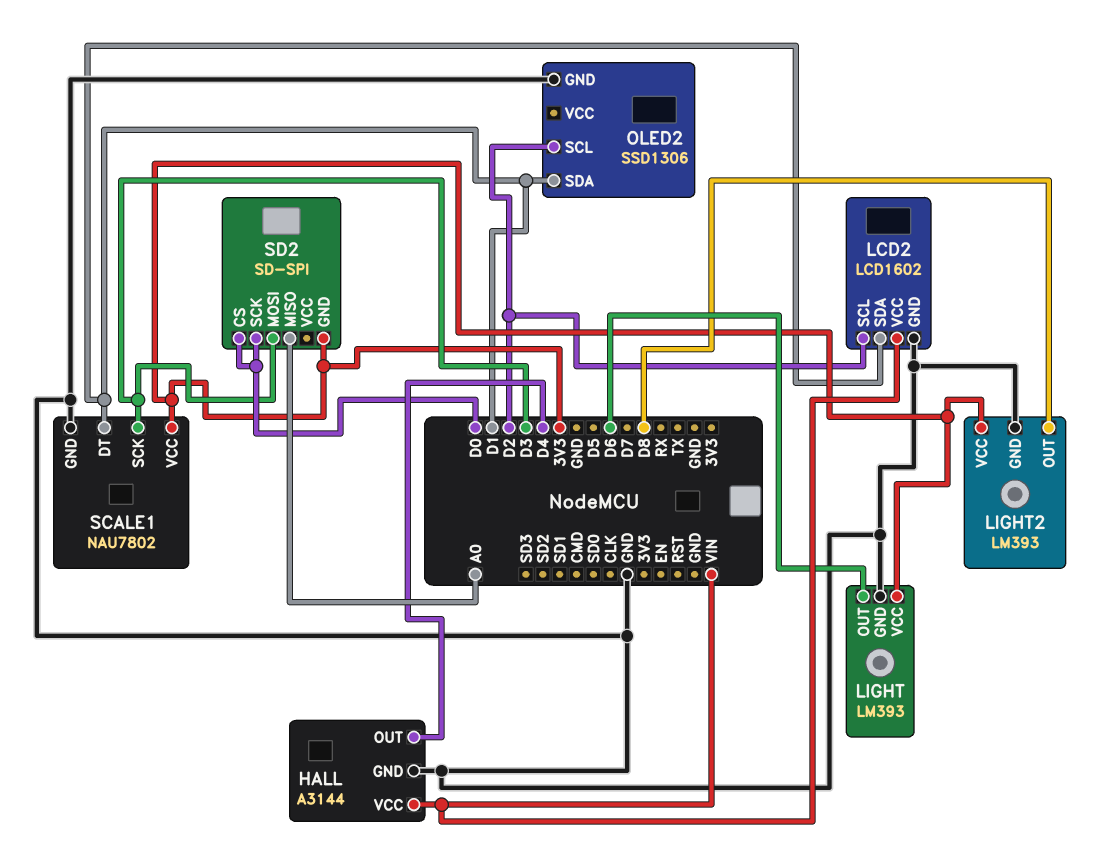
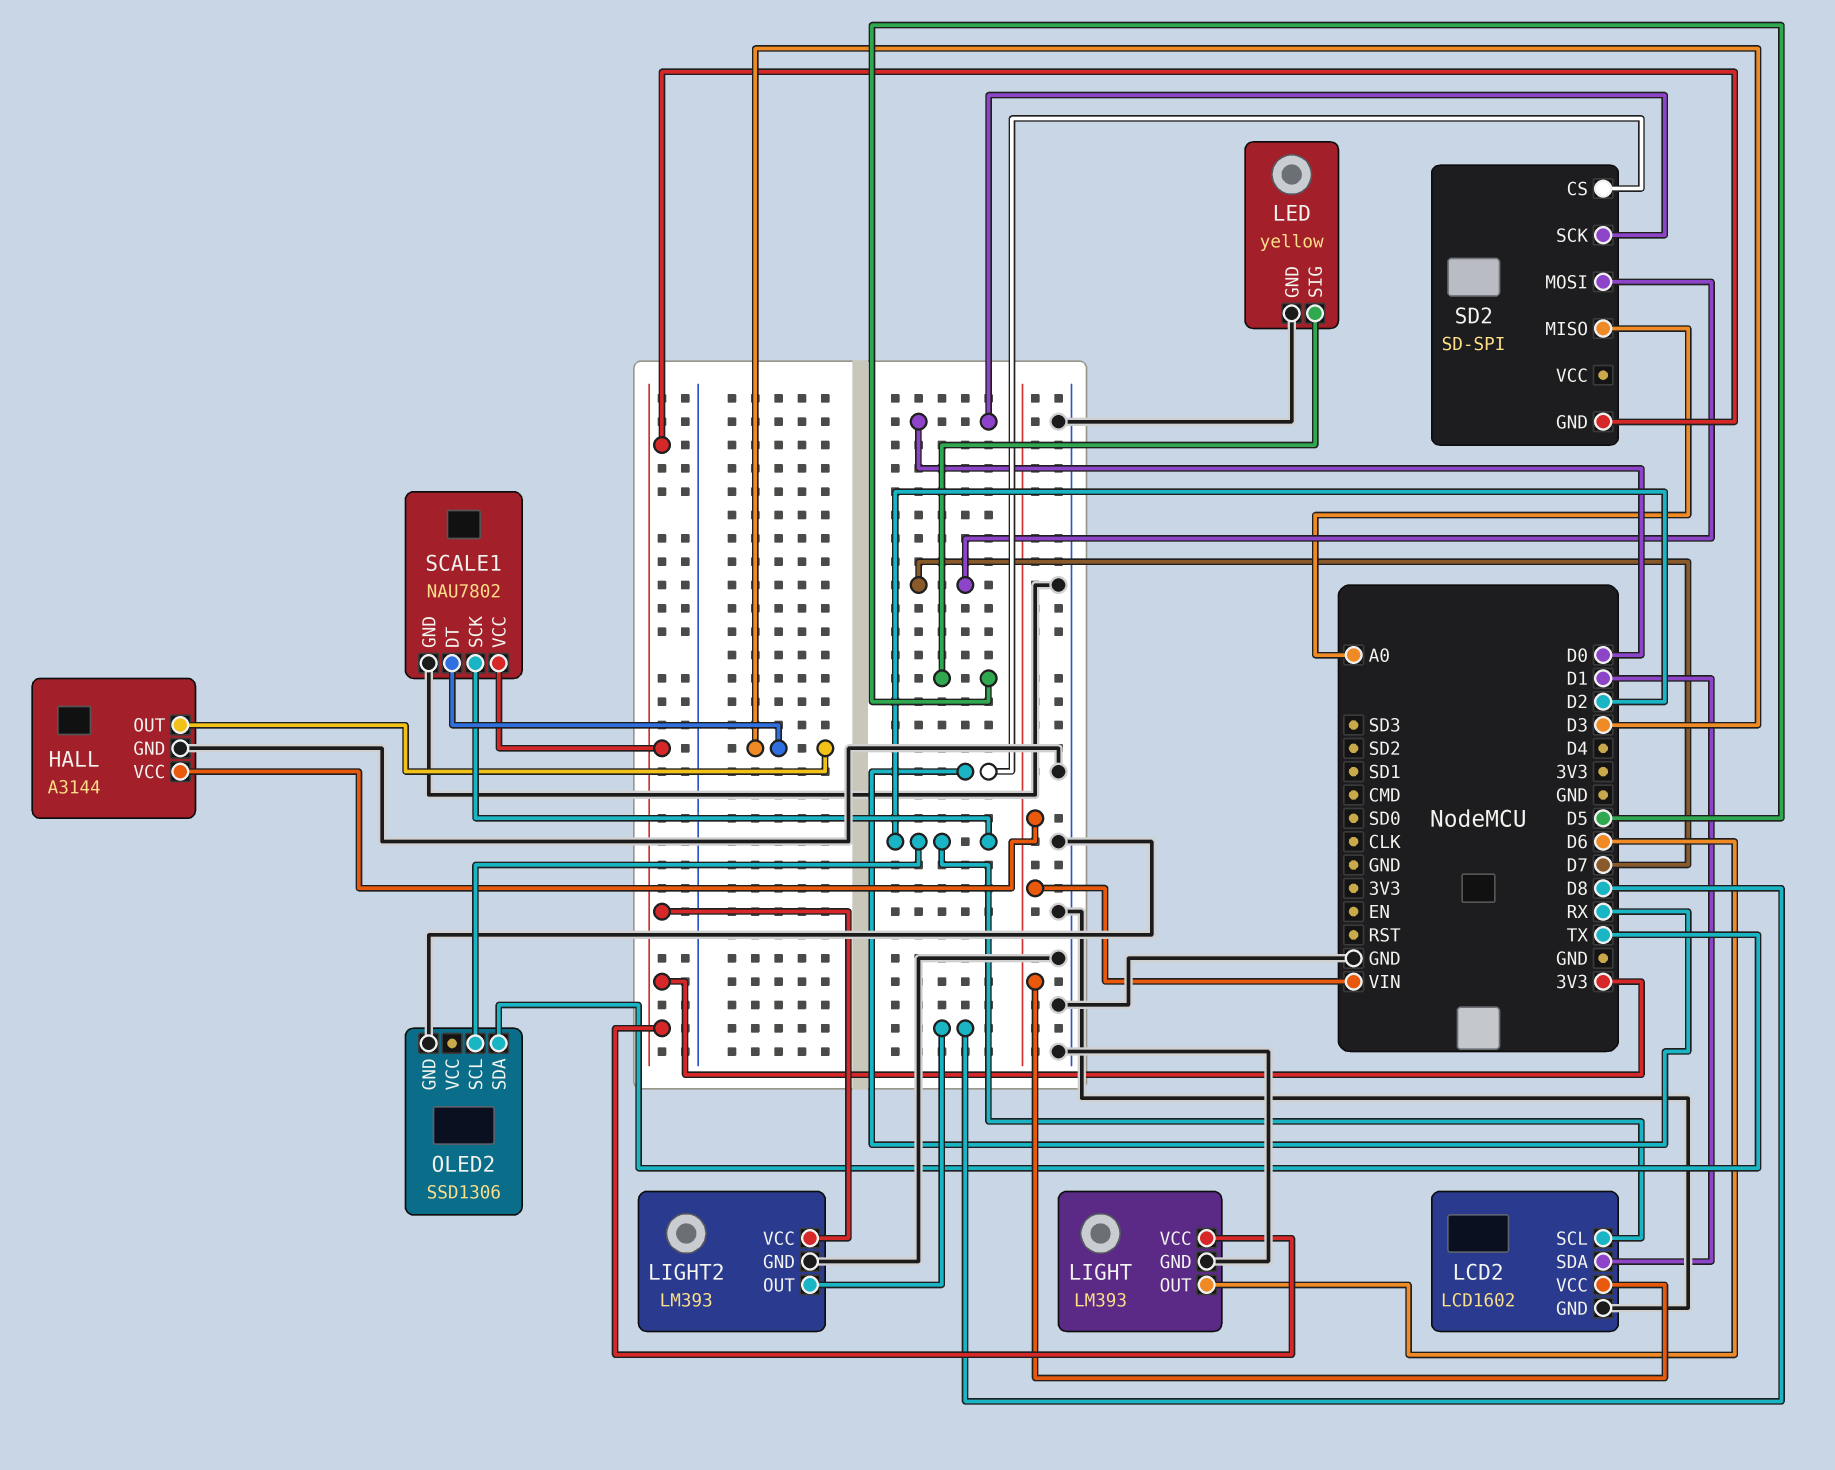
HALL pin OUT: D4 -> D3
LED: none -> yellow
LED pin GND: none -> GND
LED pin SIG: none -> D5
OLED2 pin SDA: D1 -> TX
SCALE1 pin DT: D1 -> D3
SCALE1 pin SCK: D3 -> D2
SD2 pin CS: D0 -> RX
SD2 pin MOSI: D3 -> D7

